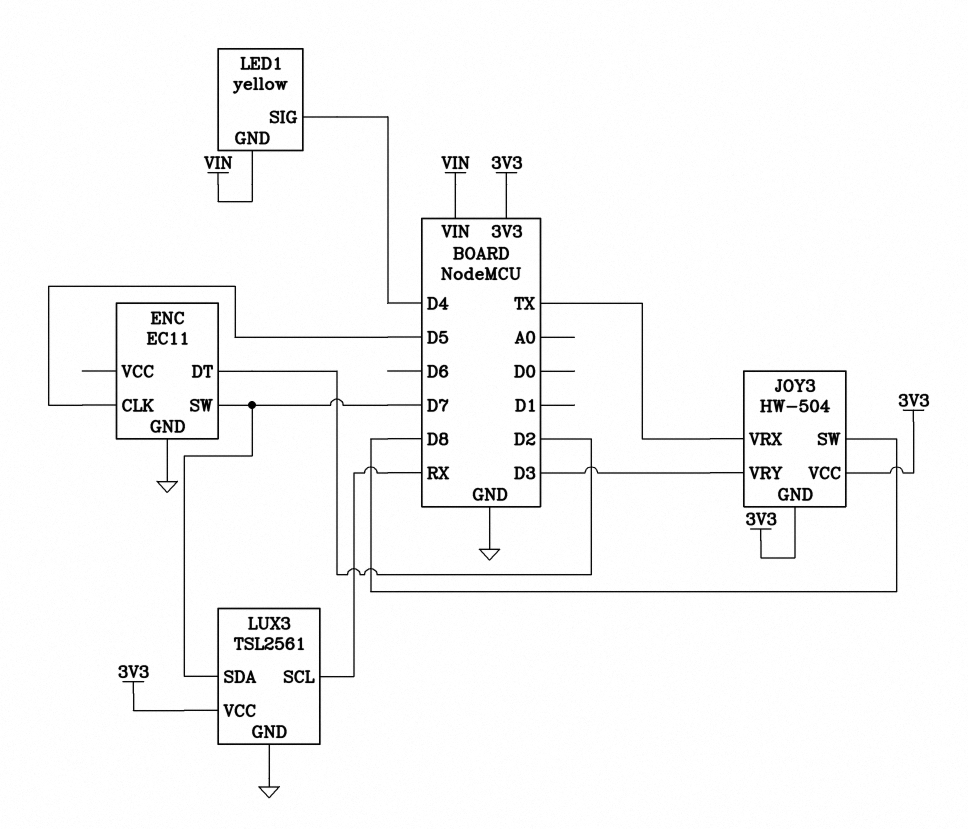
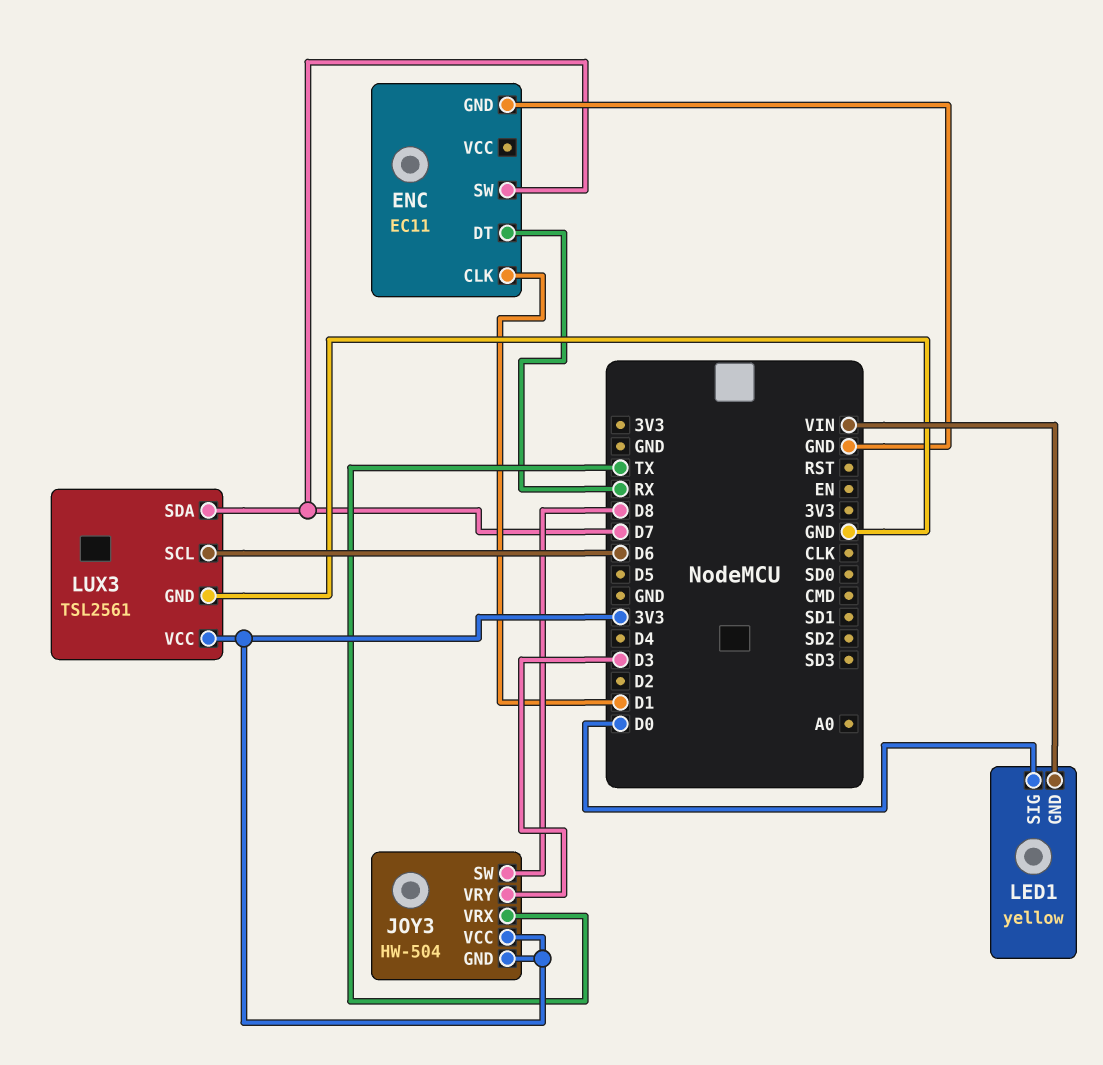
ENC pin CLK: D5 -> D1
ENC pin DT: D2 -> RX
LED1 pin SIG: D4 -> D0
LUX3 pin SCL: RX -> D6

